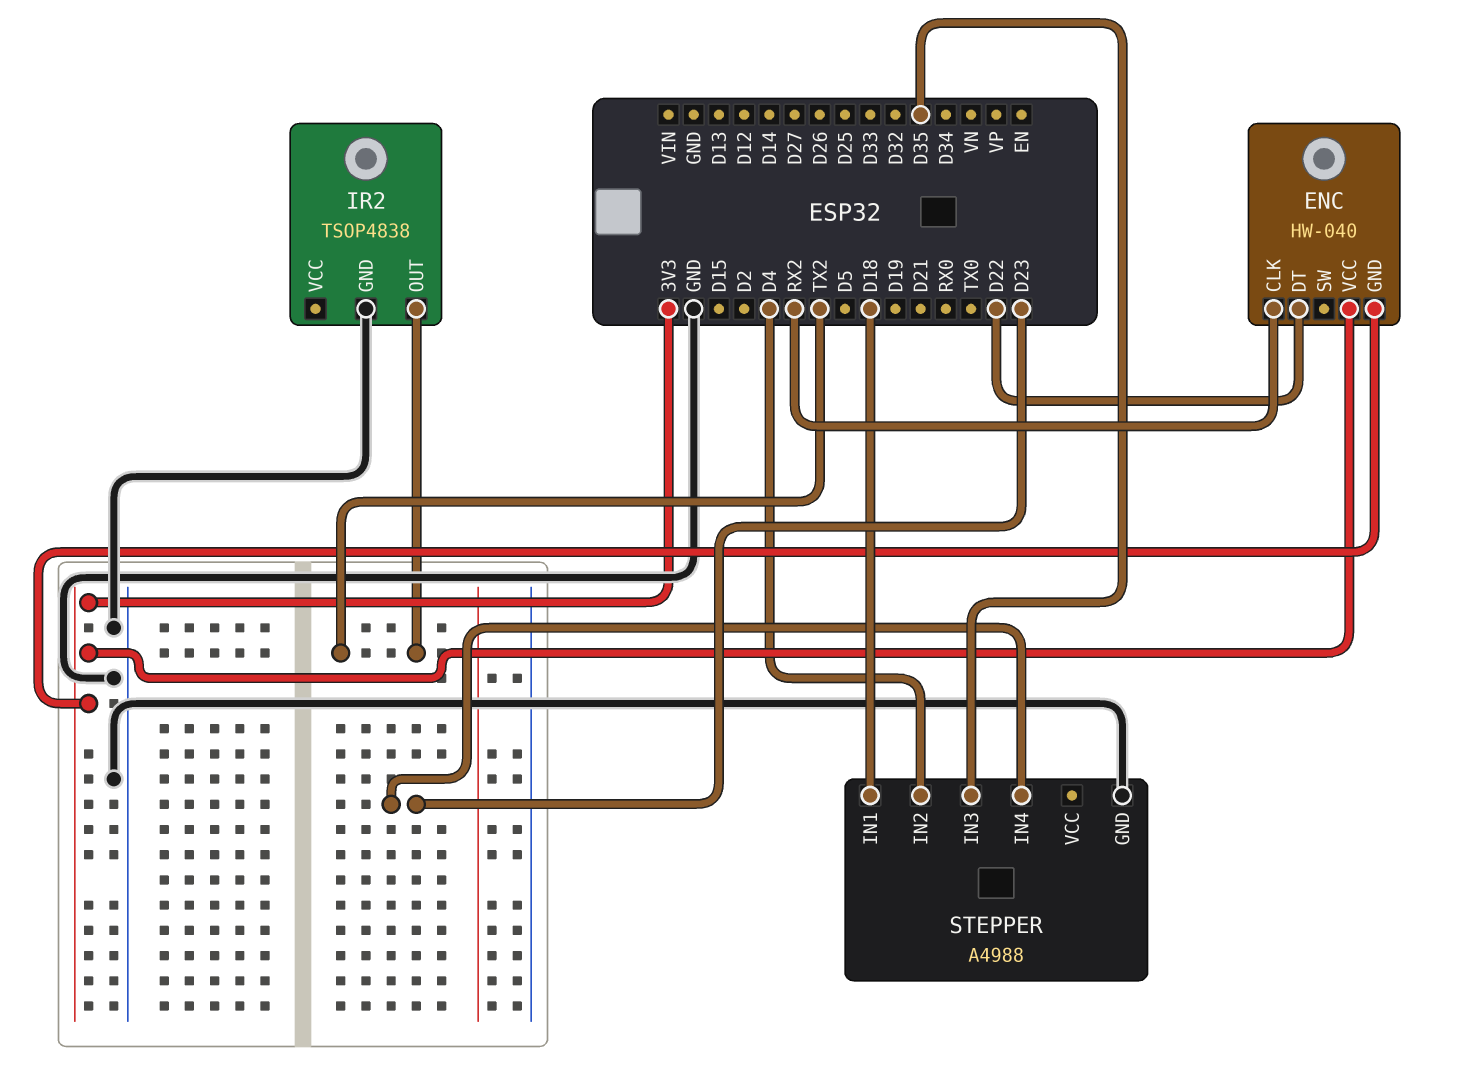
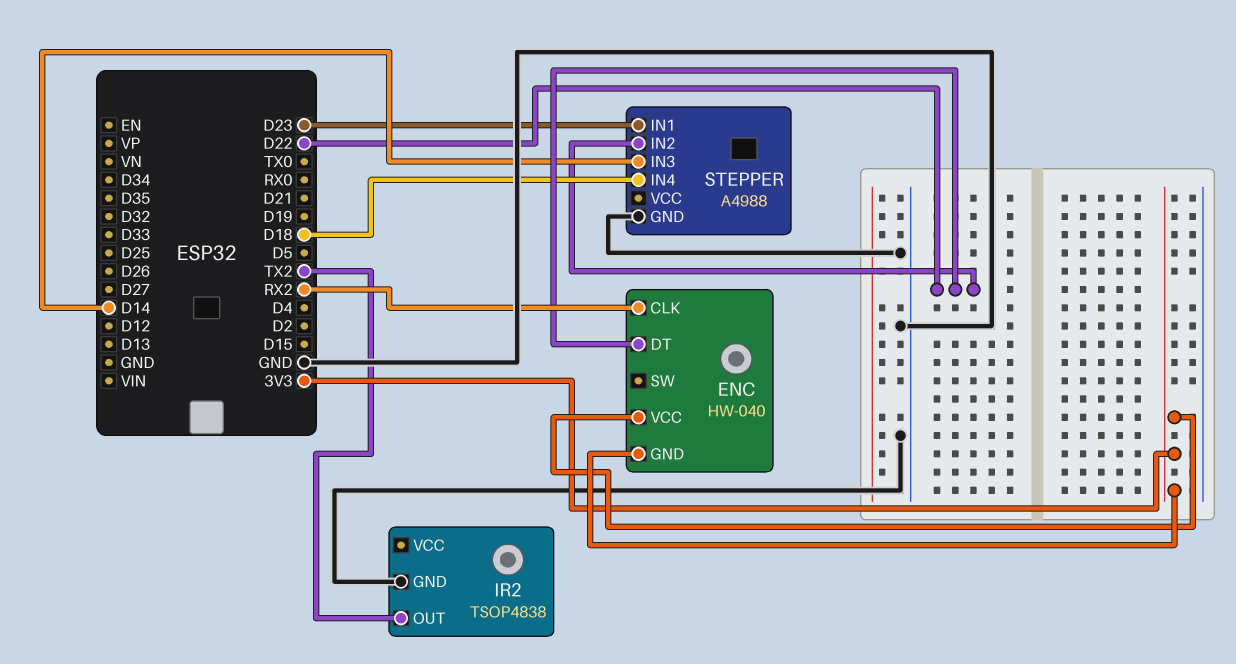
STEPPER pin IN1: D18 -> D23
STEPPER pin IN2: D4 -> D22
STEPPER pin IN3: D35 -> D14
STEPPER pin IN4: D23 -> D18

